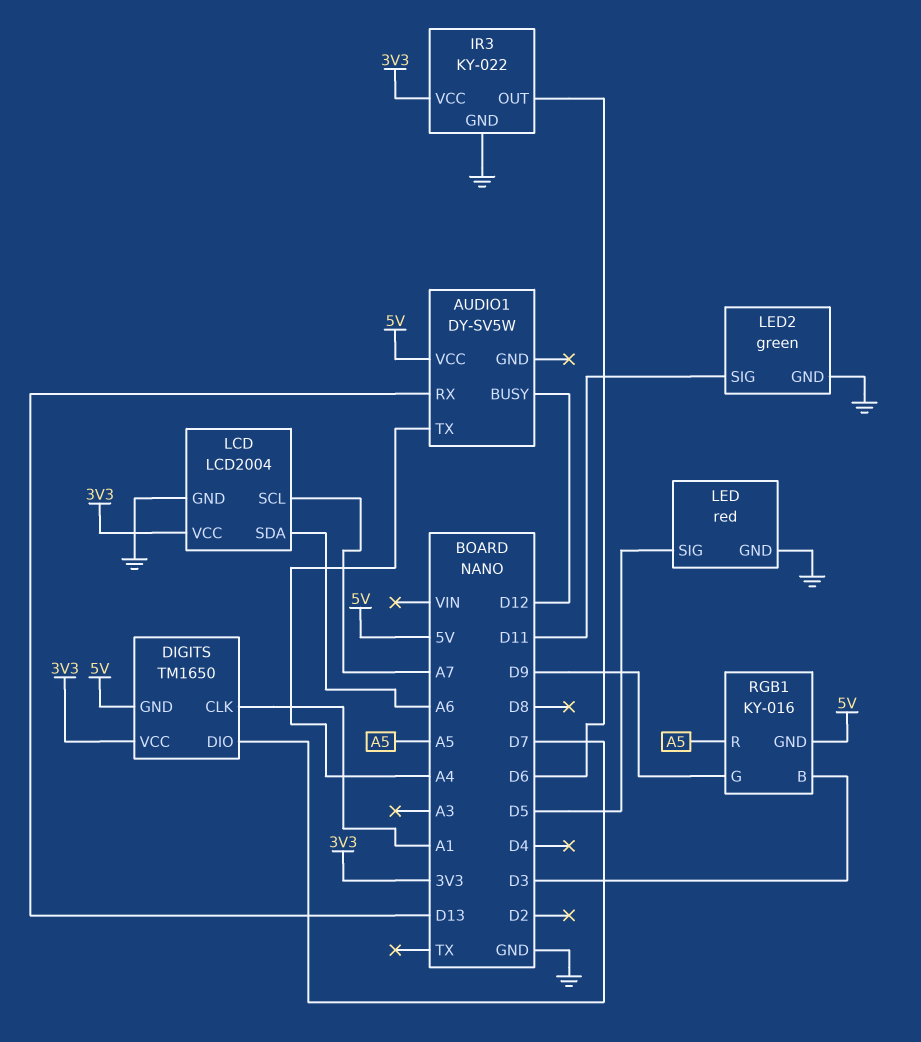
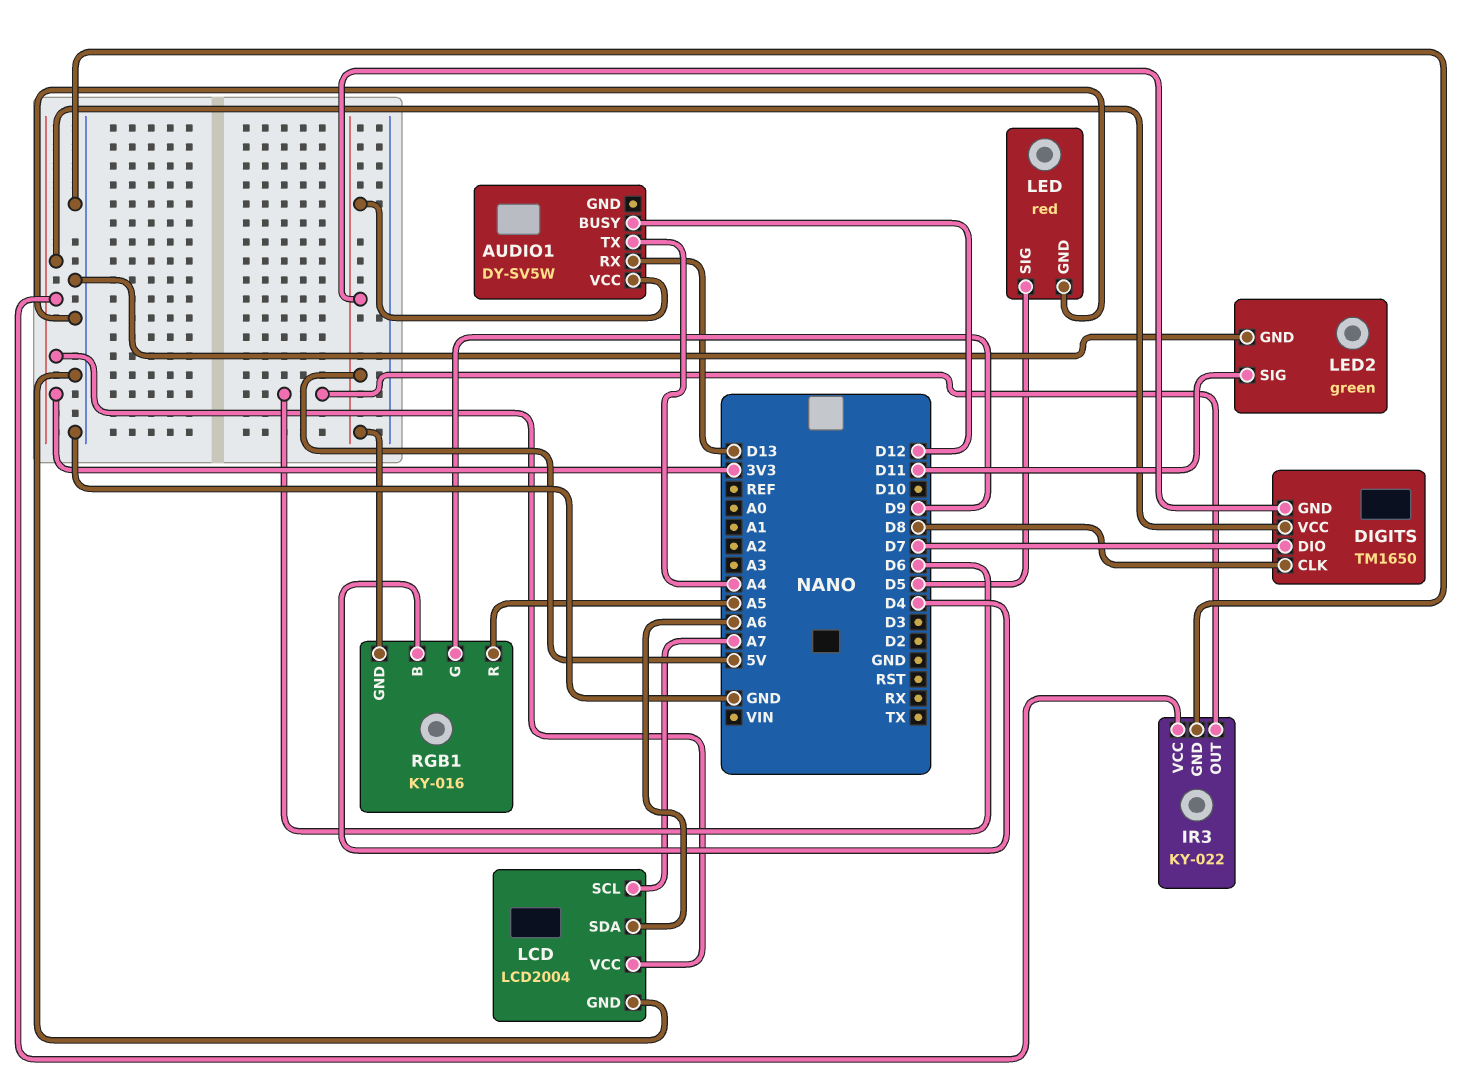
DIGITS pin CLK: A1 -> D8
RGB1 pin B: D3 -> D4

